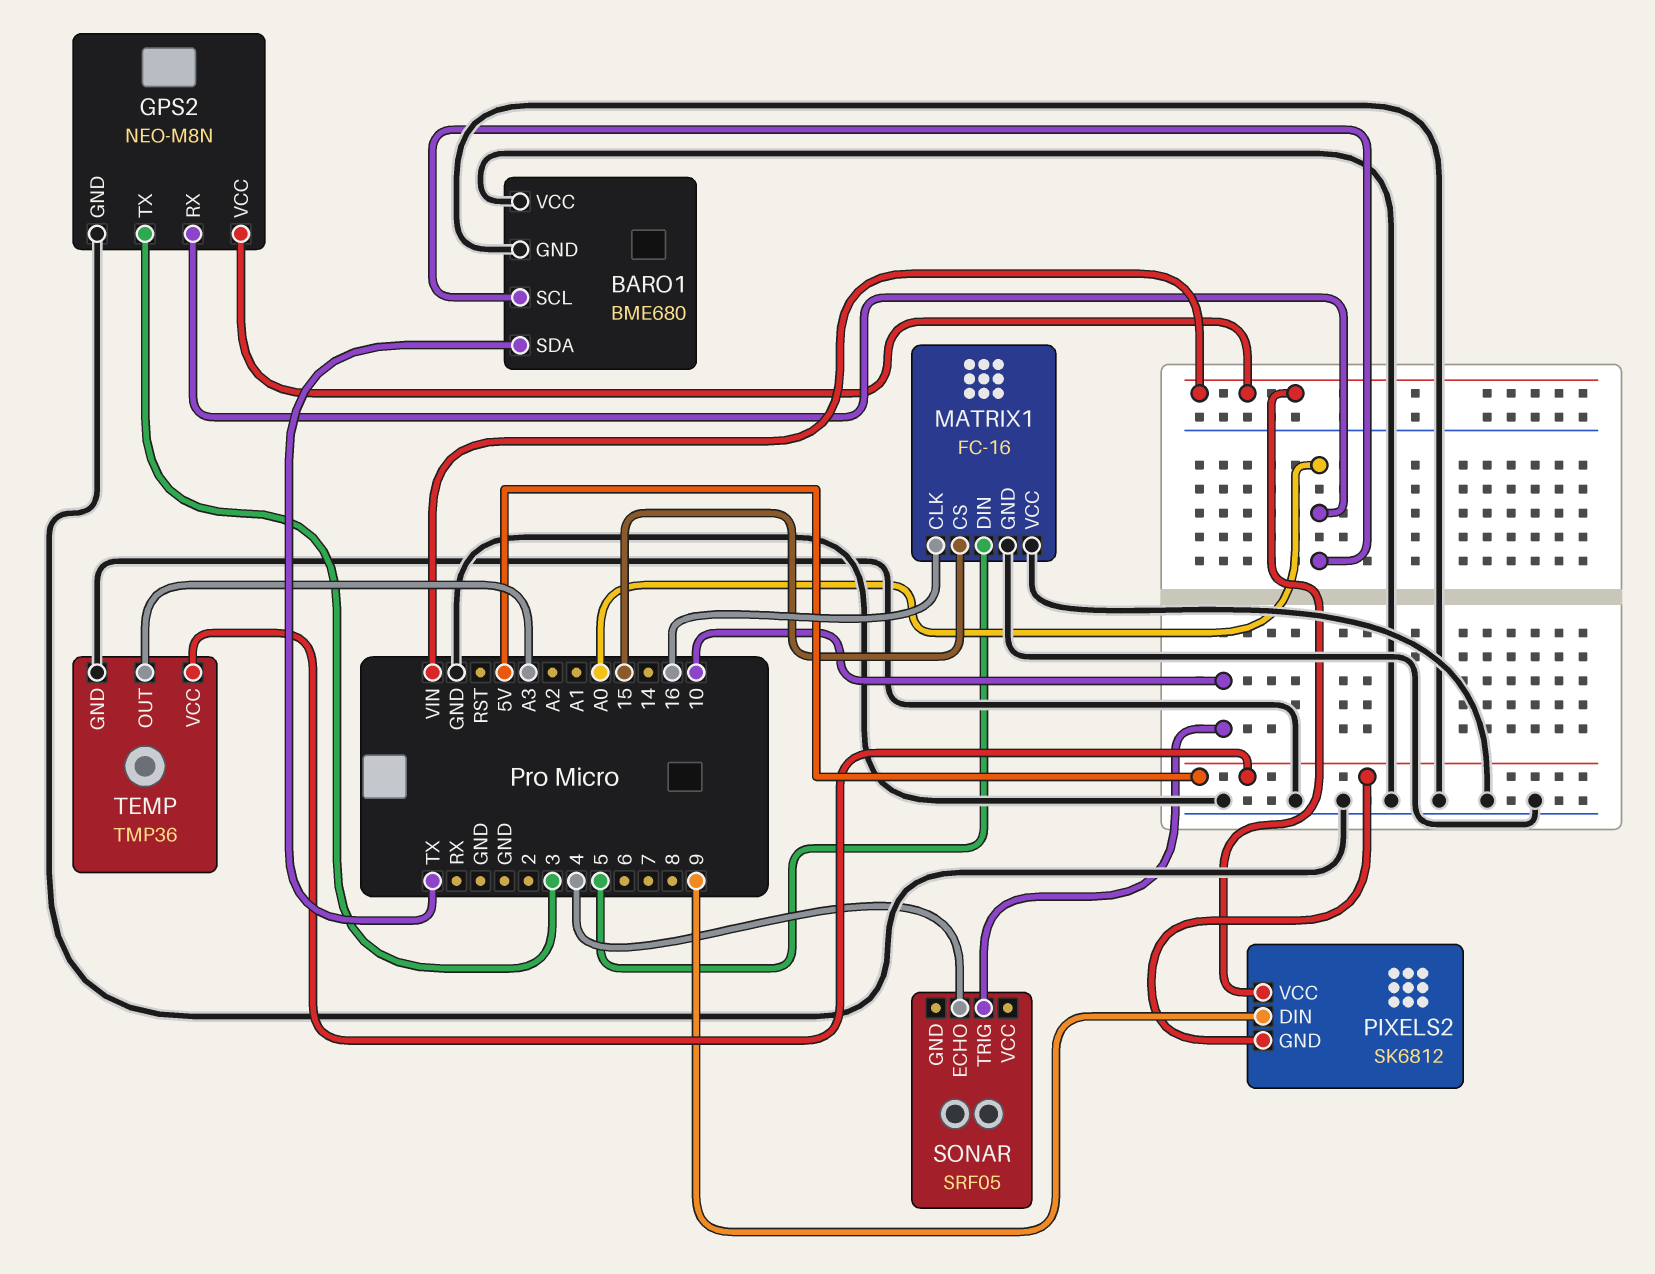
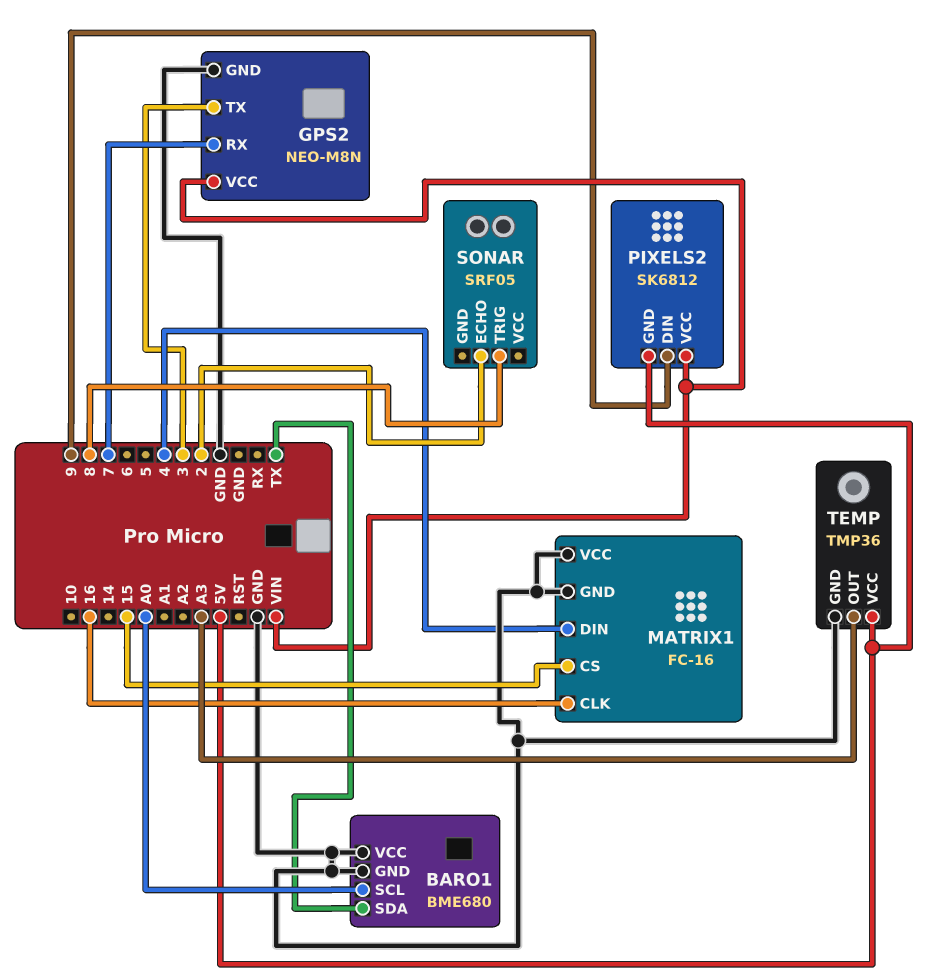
GPS2 pin RX: A0 -> 7
MATRIX1 pin DIN: 5 -> 4
SONAR pin ECHO: 4 -> 2
SONAR pin TRIG: 10 -> 8

